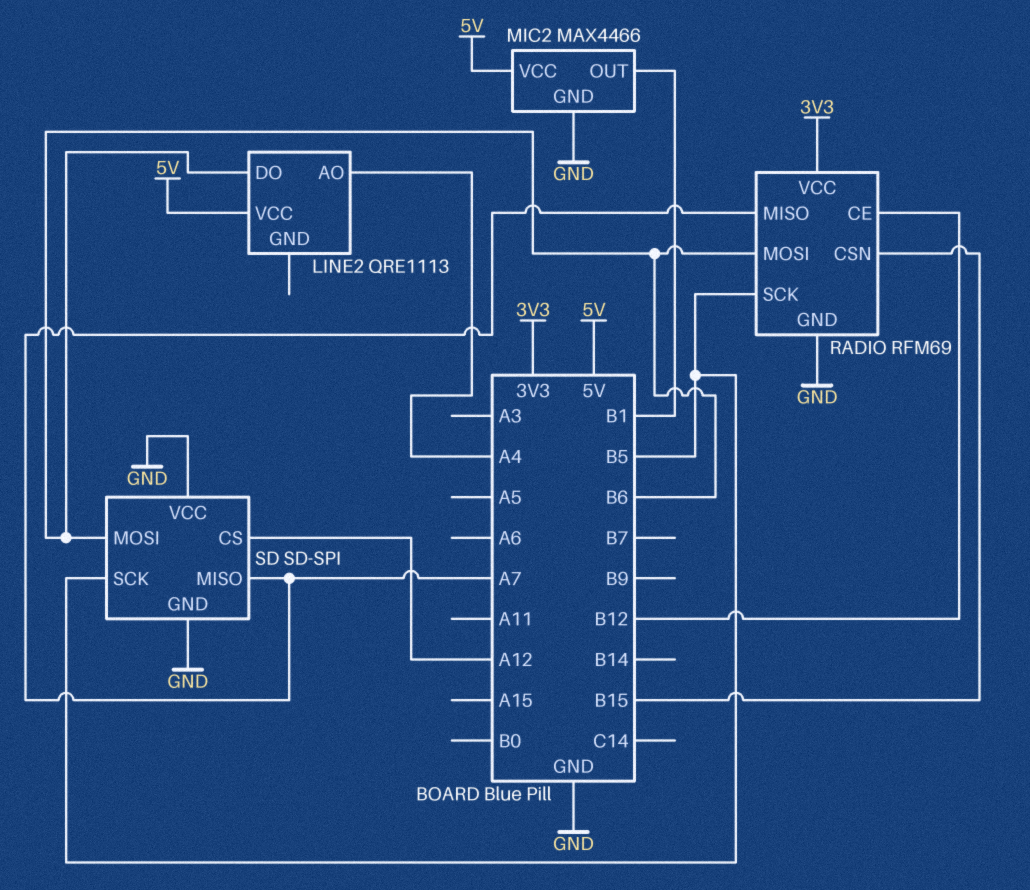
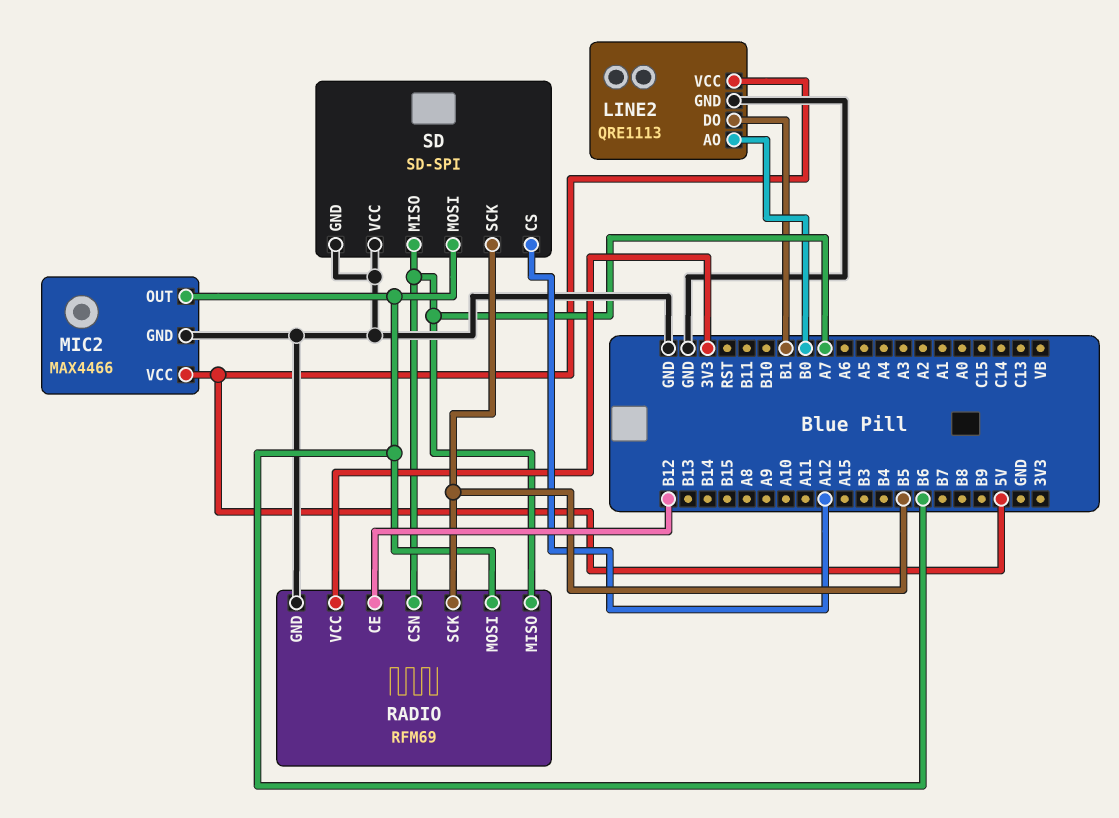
LINE2 pin AO: A4 -> B0
LINE2 pin DO: B6 -> B1
LINE2 pin GND: none -> GND
MIC2 pin OUT: B1 -> B6
RADIO pin CSN: B15 -> A7

